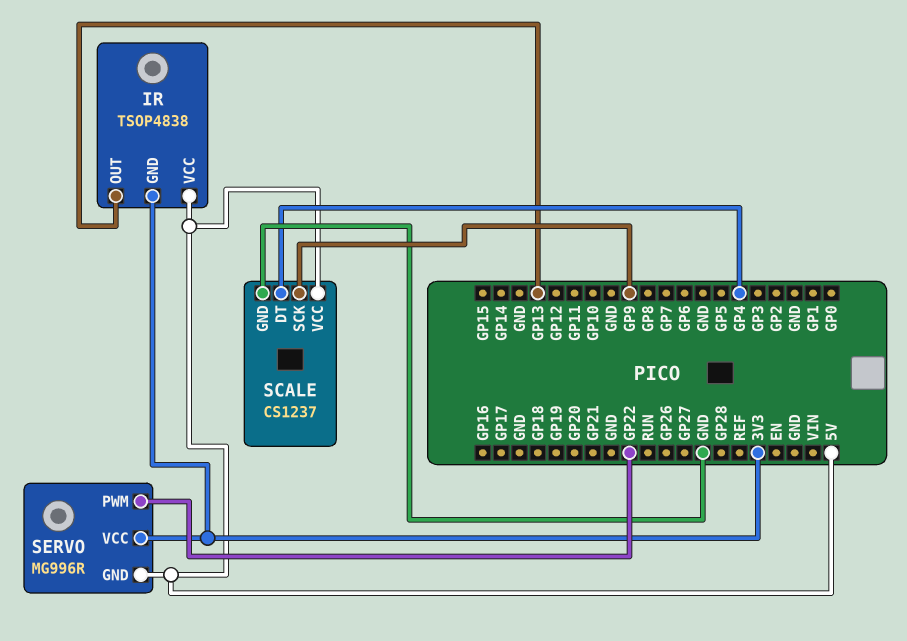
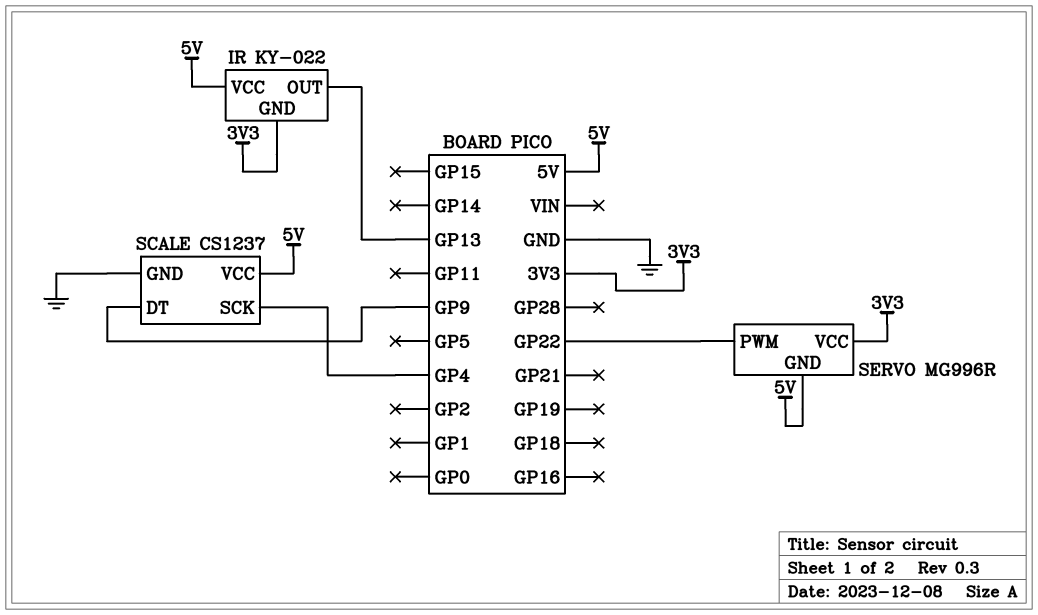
IR: TSOP4838 -> KY-022
SCALE pin DT: GP4 -> GP9
SCALE pin SCK: GP9 -> GP4

